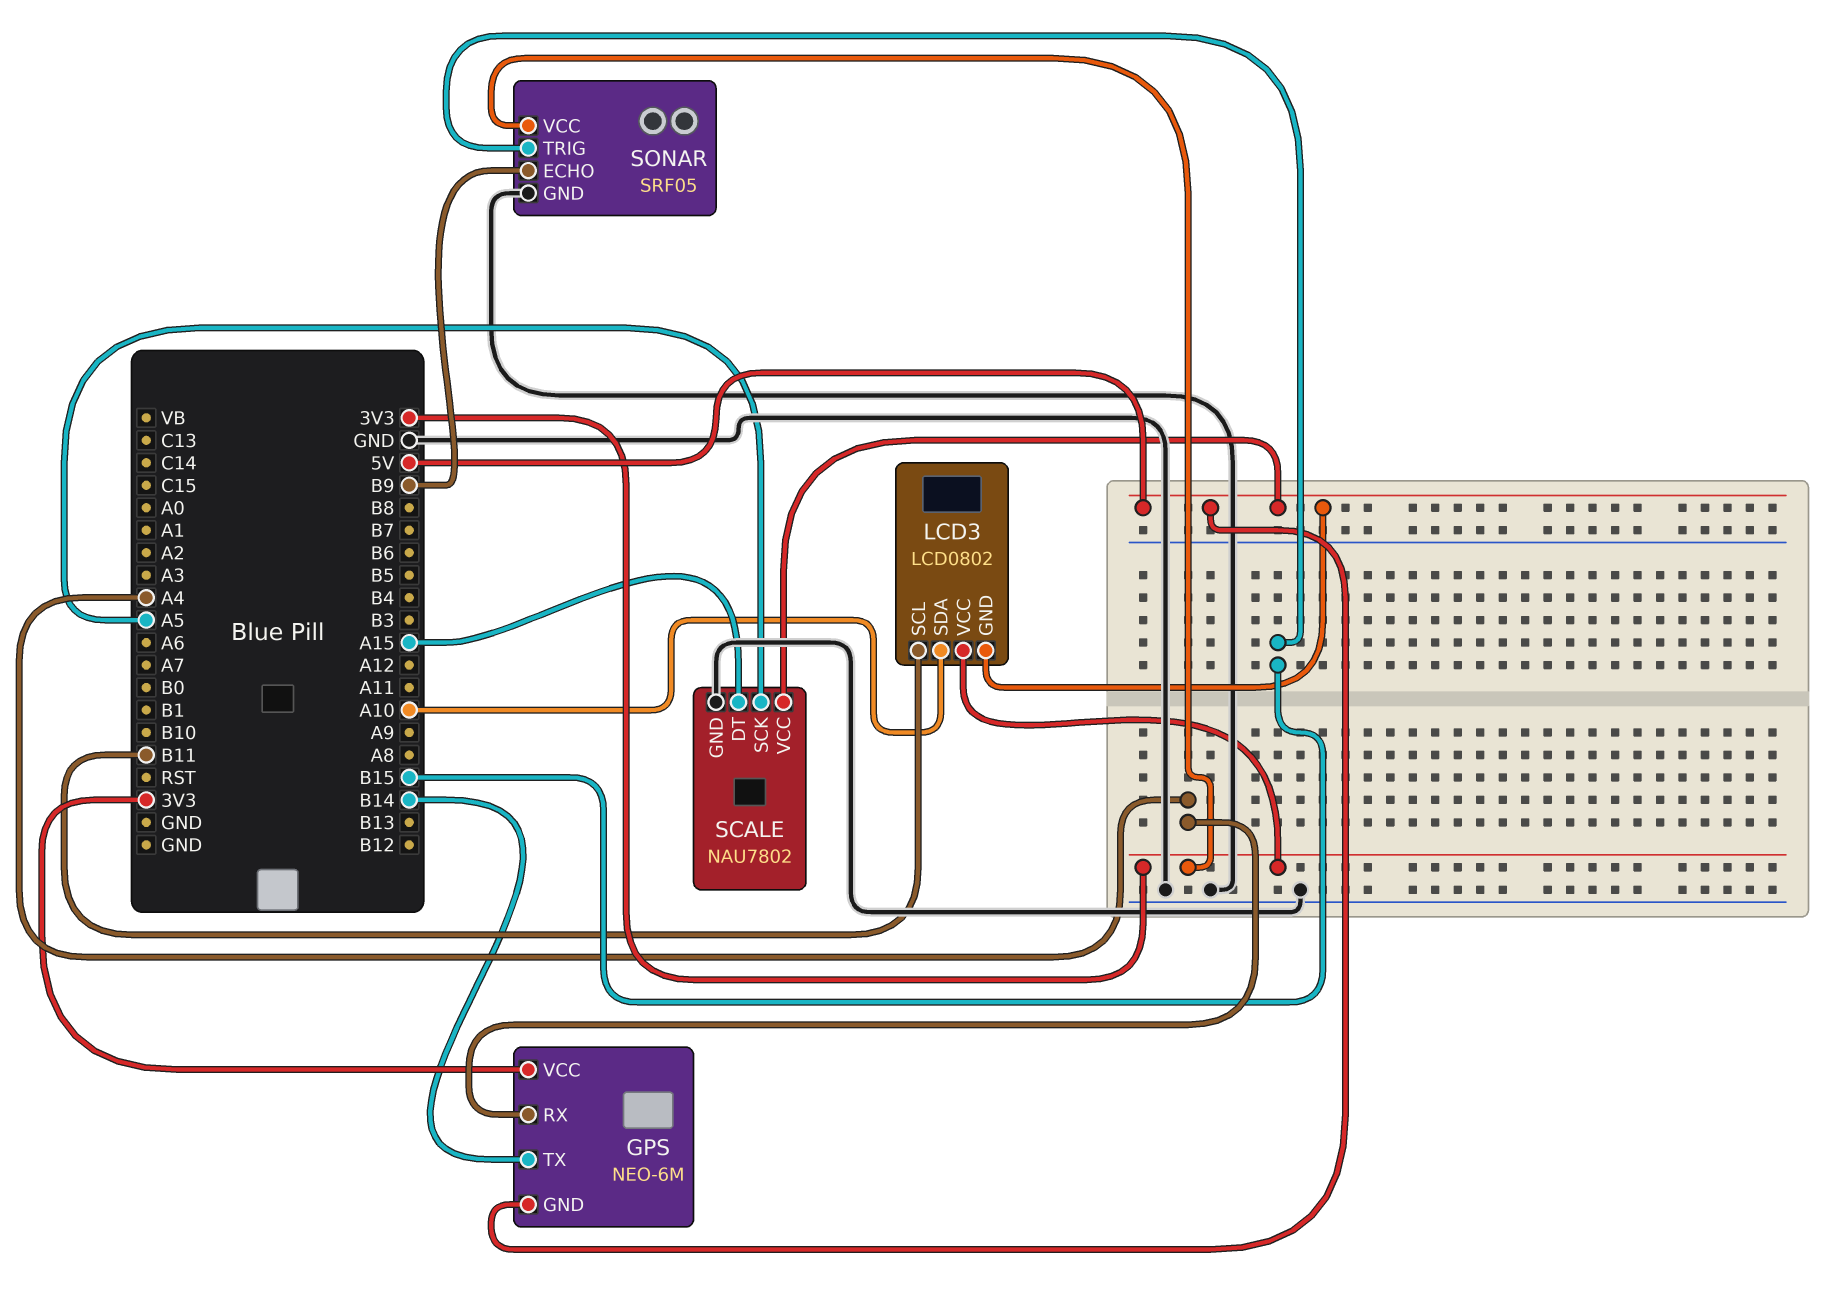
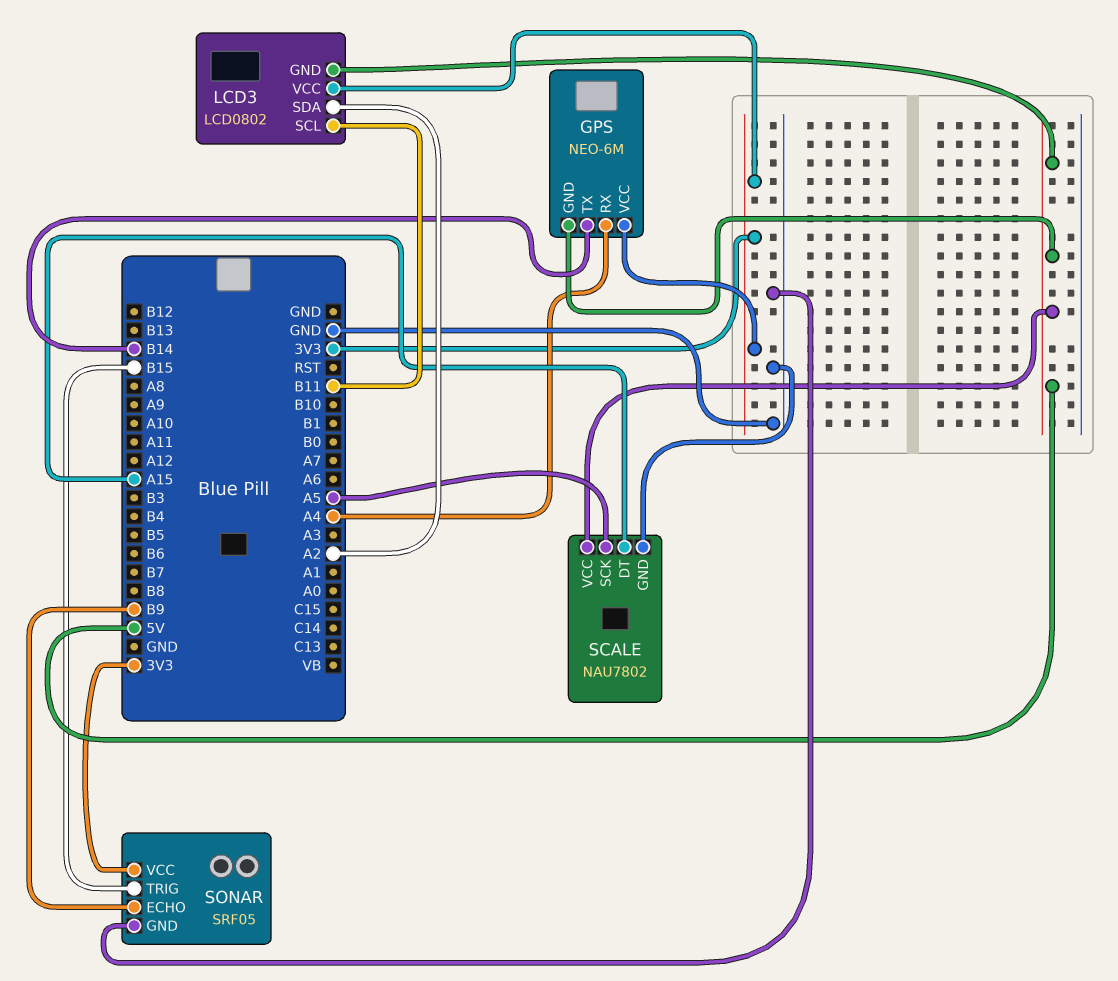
LCD3 pin SDA: A10 -> A2

